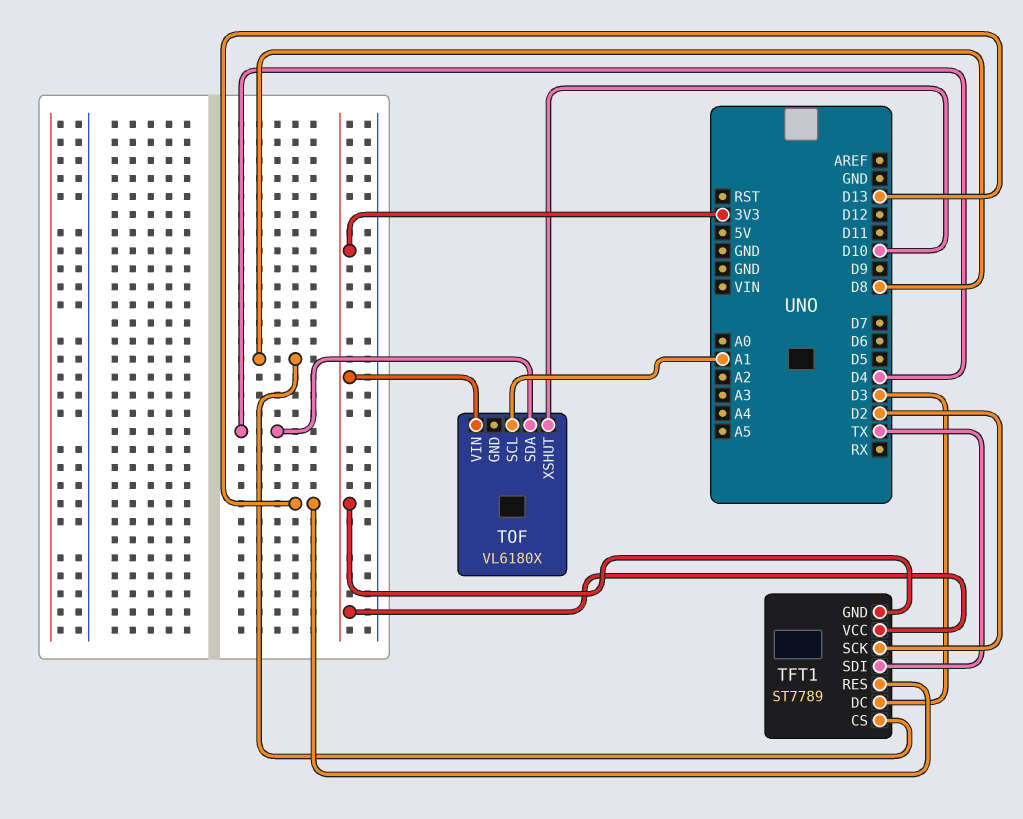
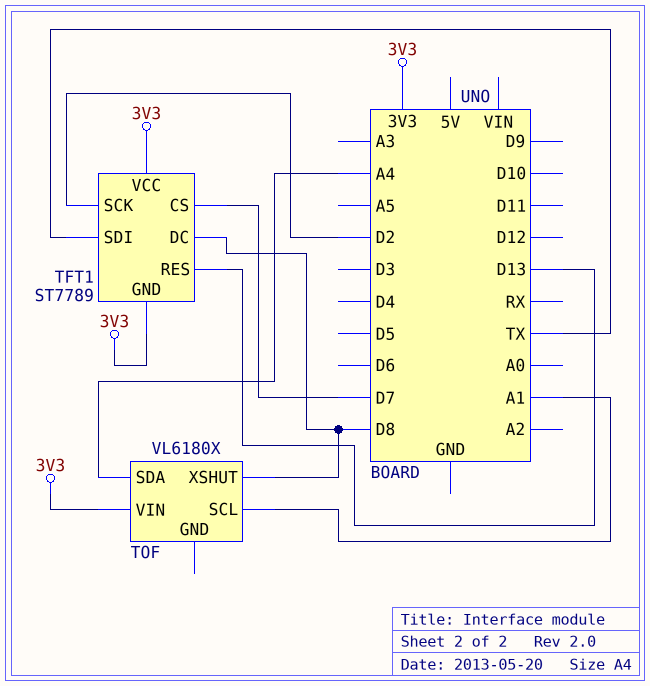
TFT1 pin CS: D8 -> D7
TFT1 pin DC: D3 -> D8
TOF pin SDA: D4 -> A4
TOF pin XSHUT: D10 -> D8

